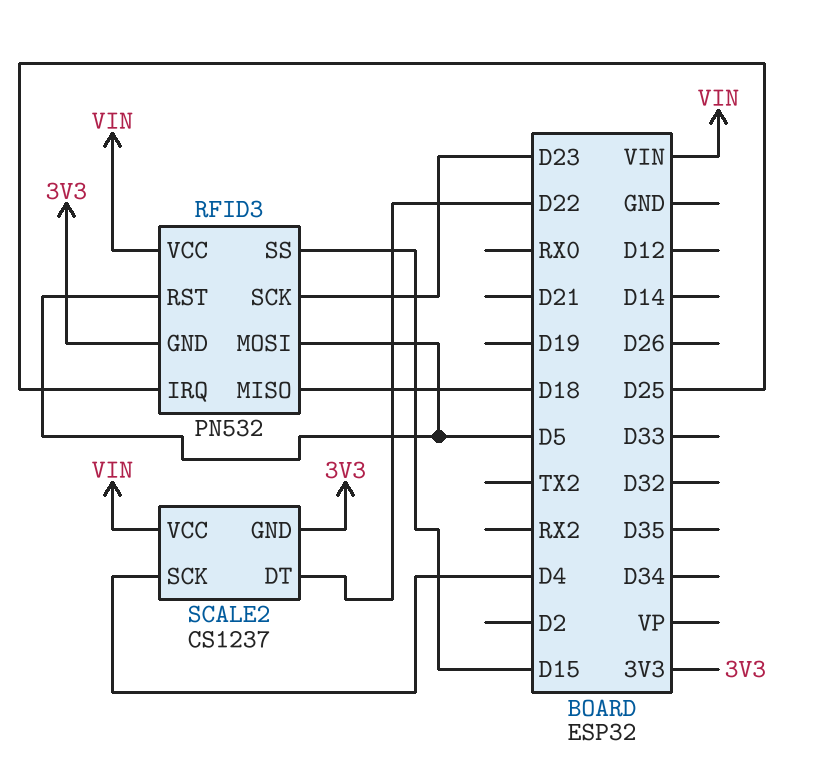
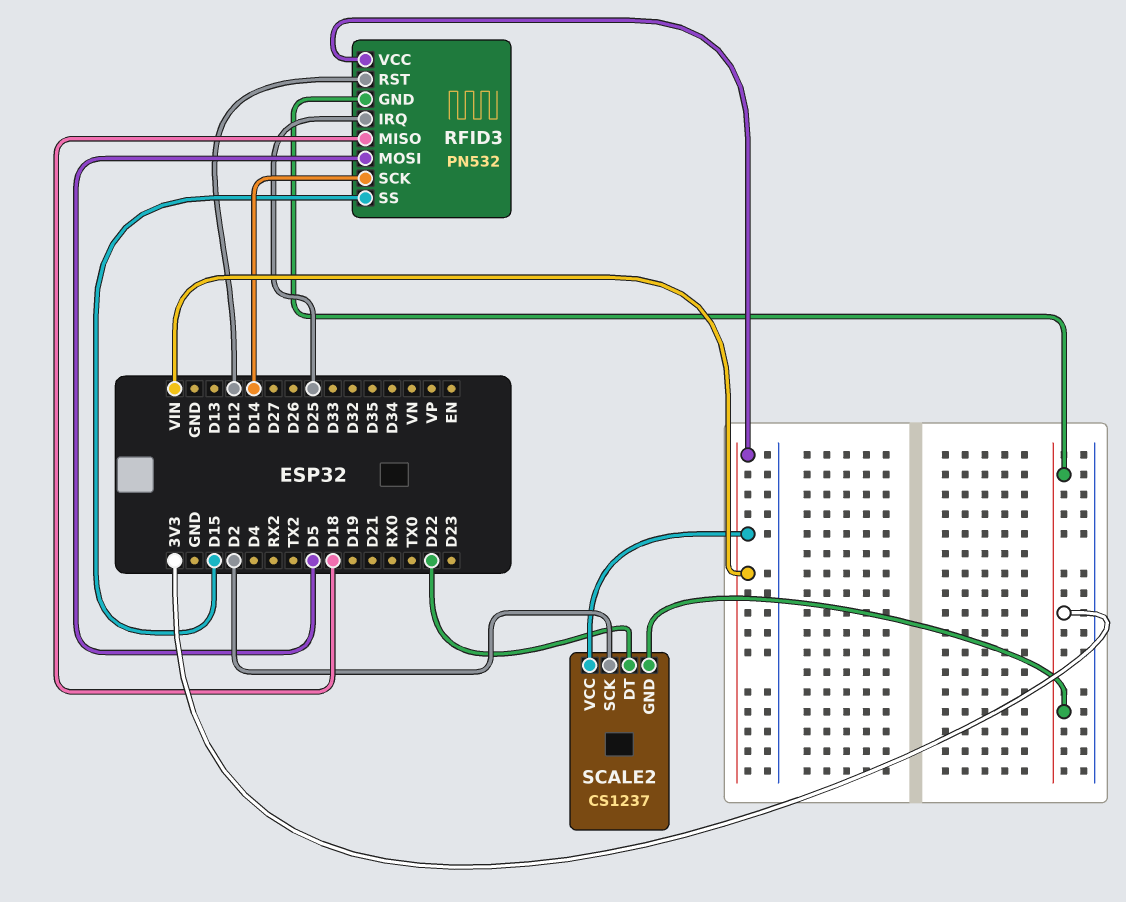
RFID3 pin RST: D5 -> D12
RFID3 pin SCK: D23 -> D14
SCALE2 pin SCK: D4 -> D2

